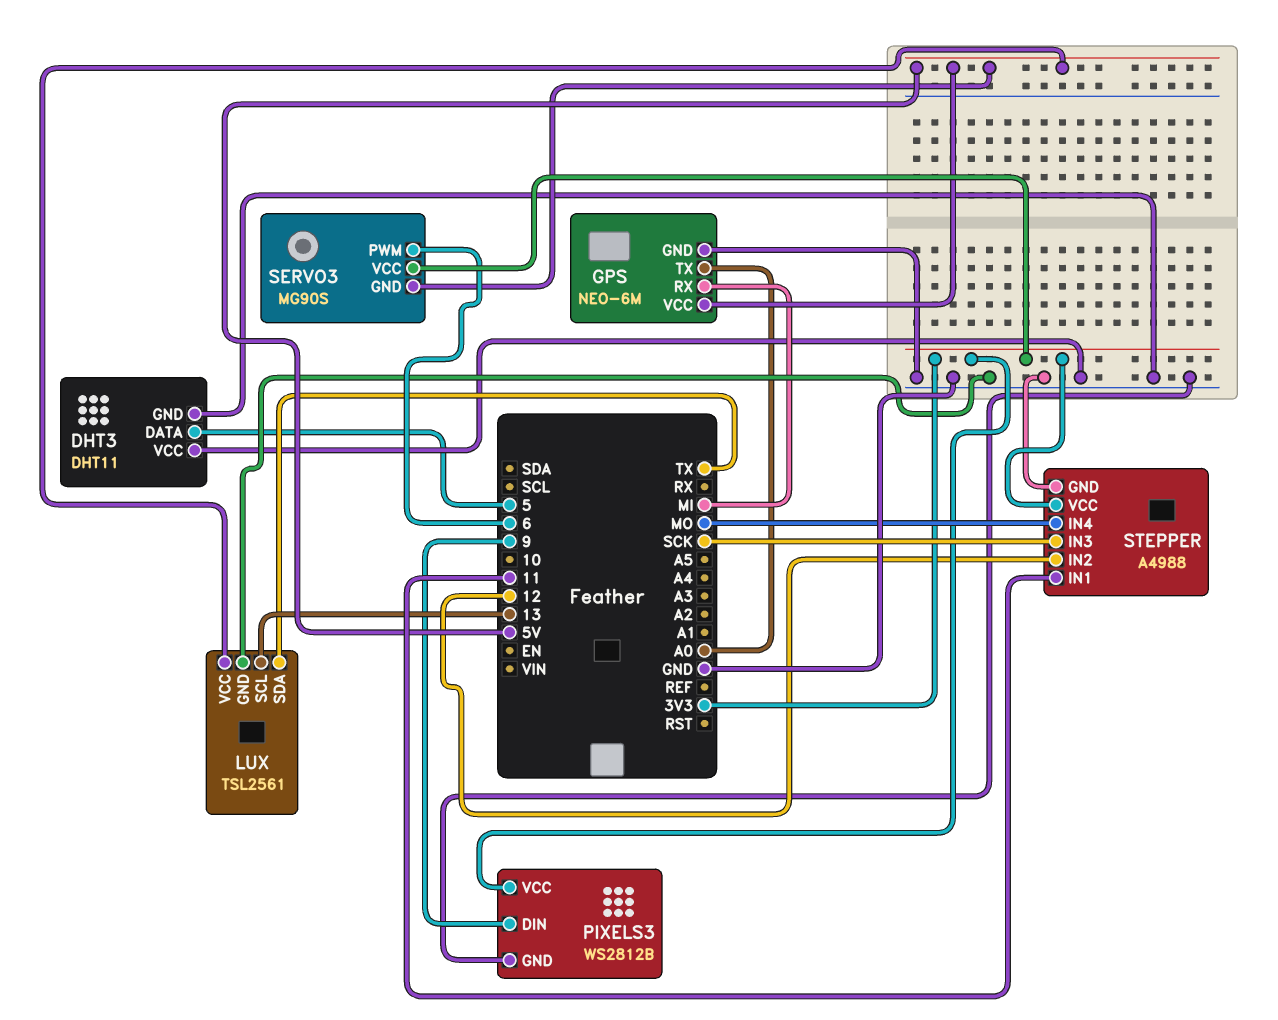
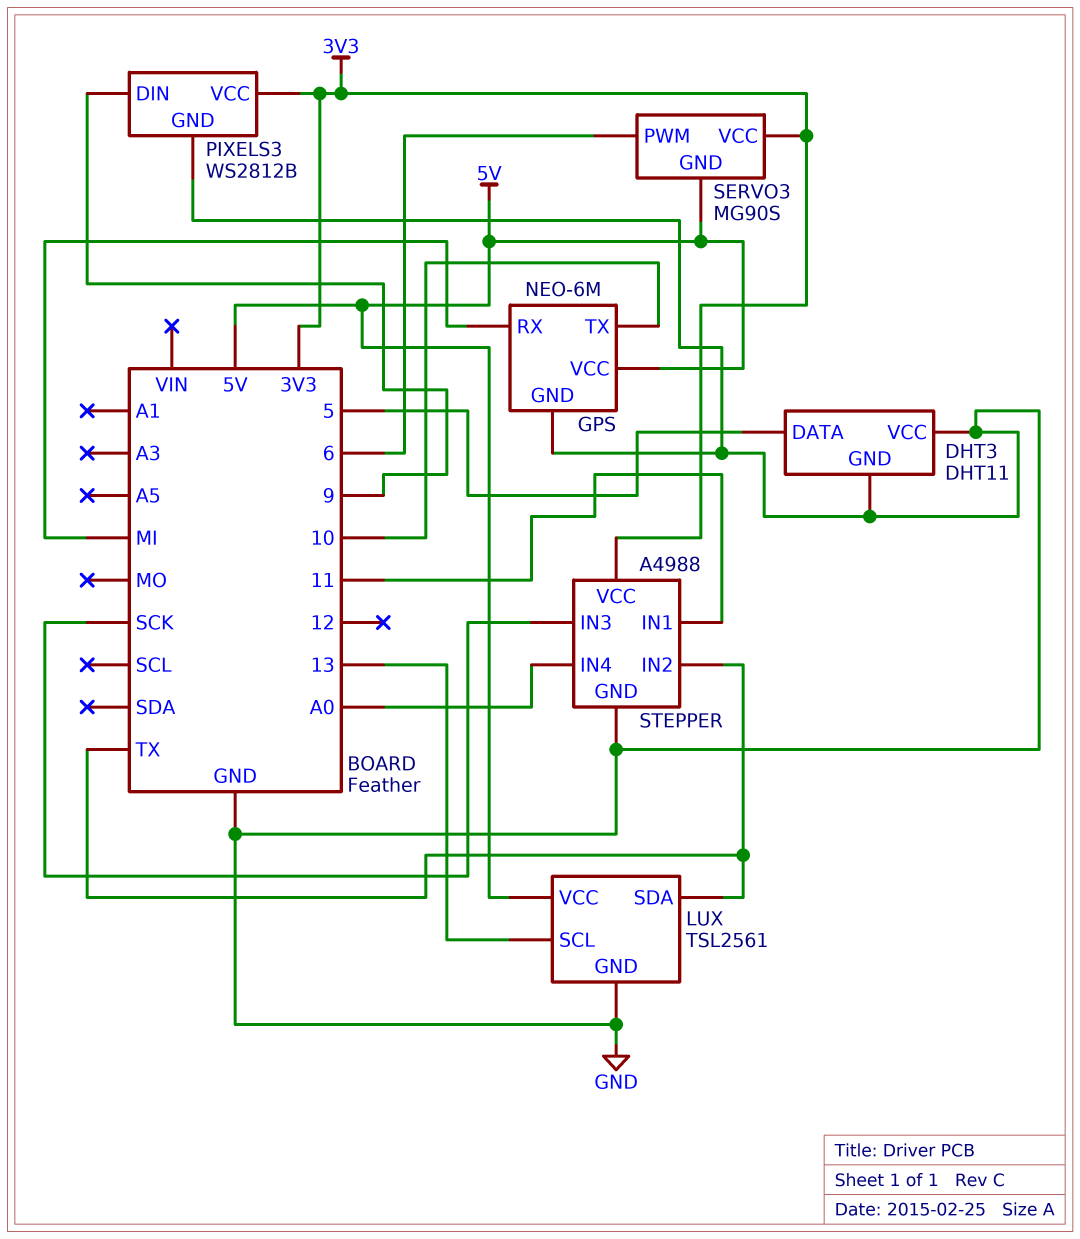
GPS pin TX: A0 -> 10
STEPPER pin IN2: 12 -> TX
STEPPER pin IN4: MO -> A0

